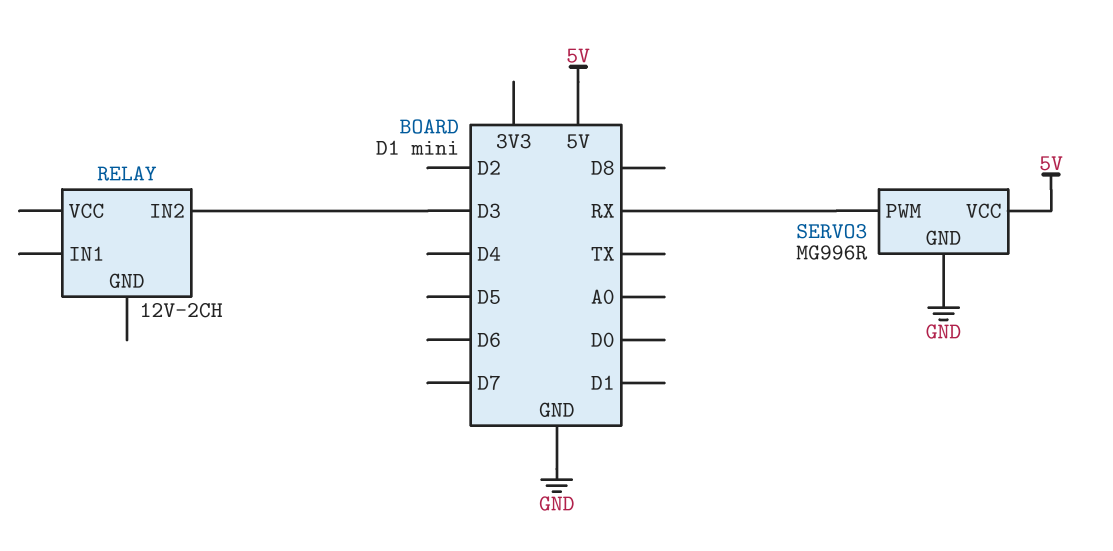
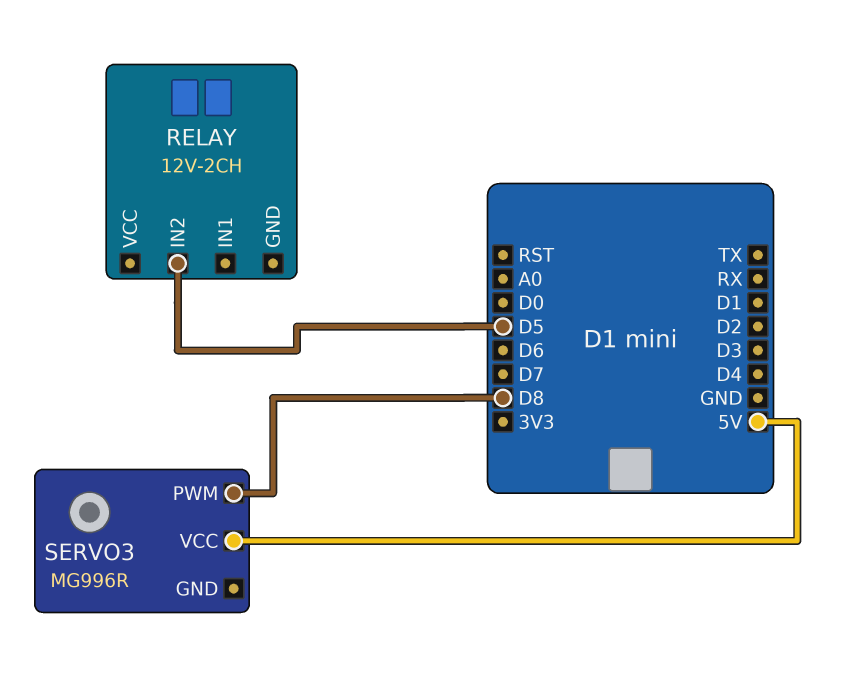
RELAY pin IN2: D3 -> D5
SERVO3 pin GND: GND -> none
SERVO3 pin PWM: RX -> D8

